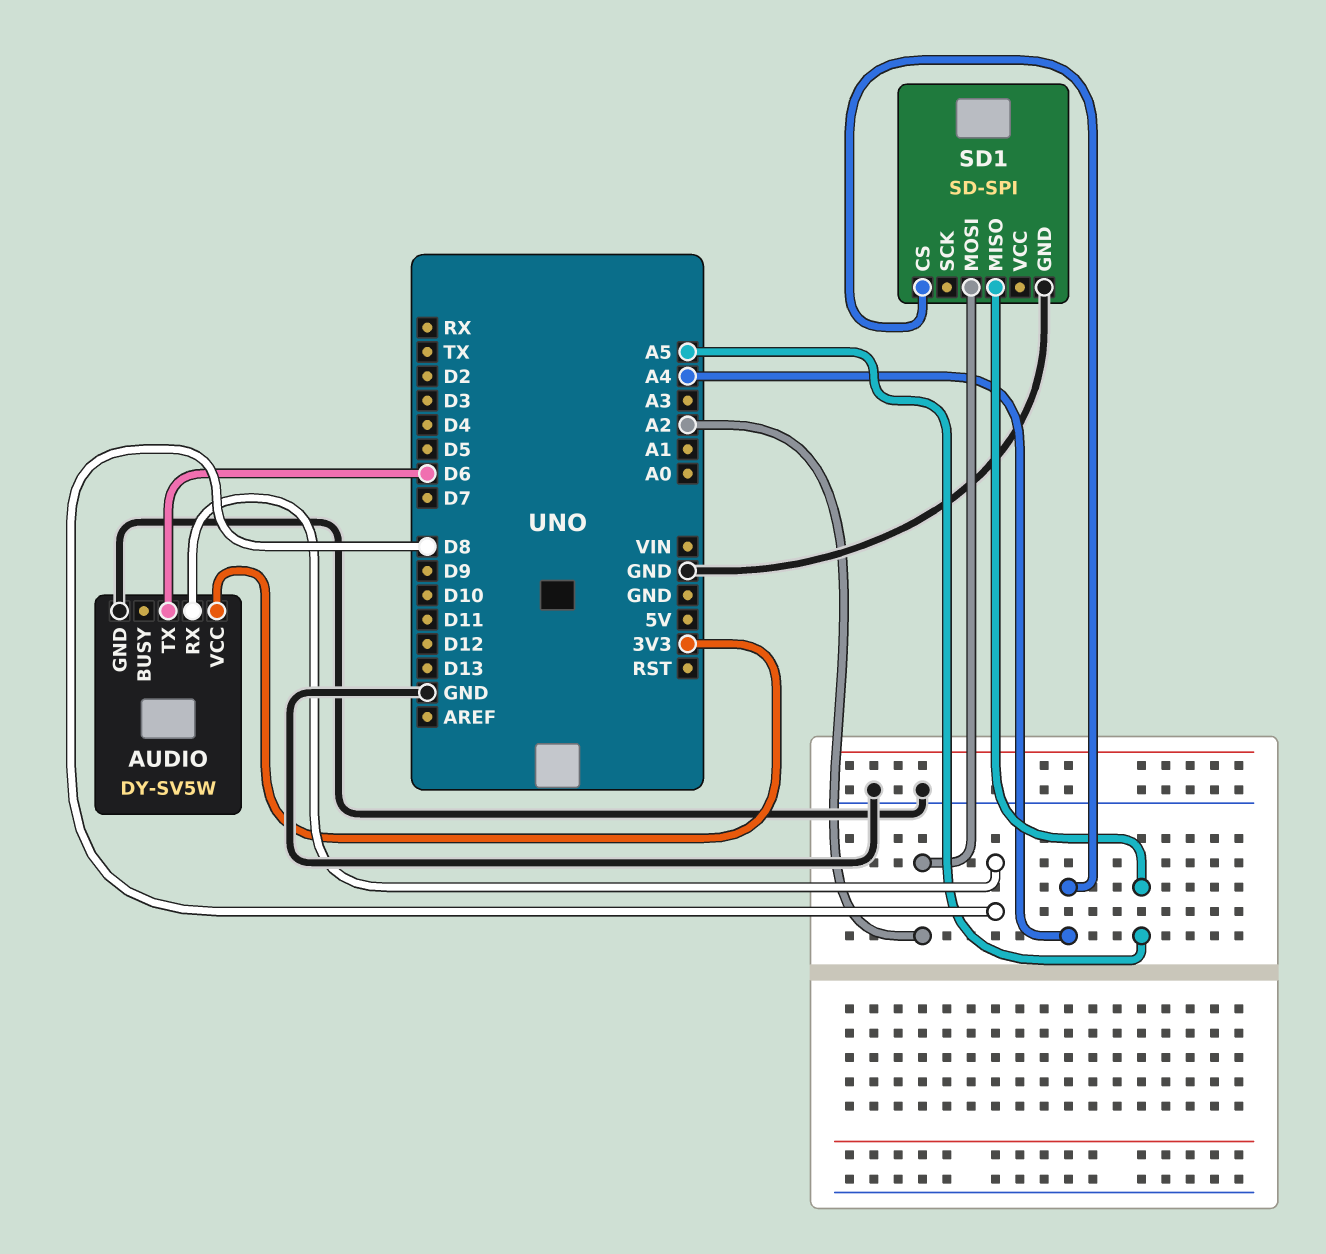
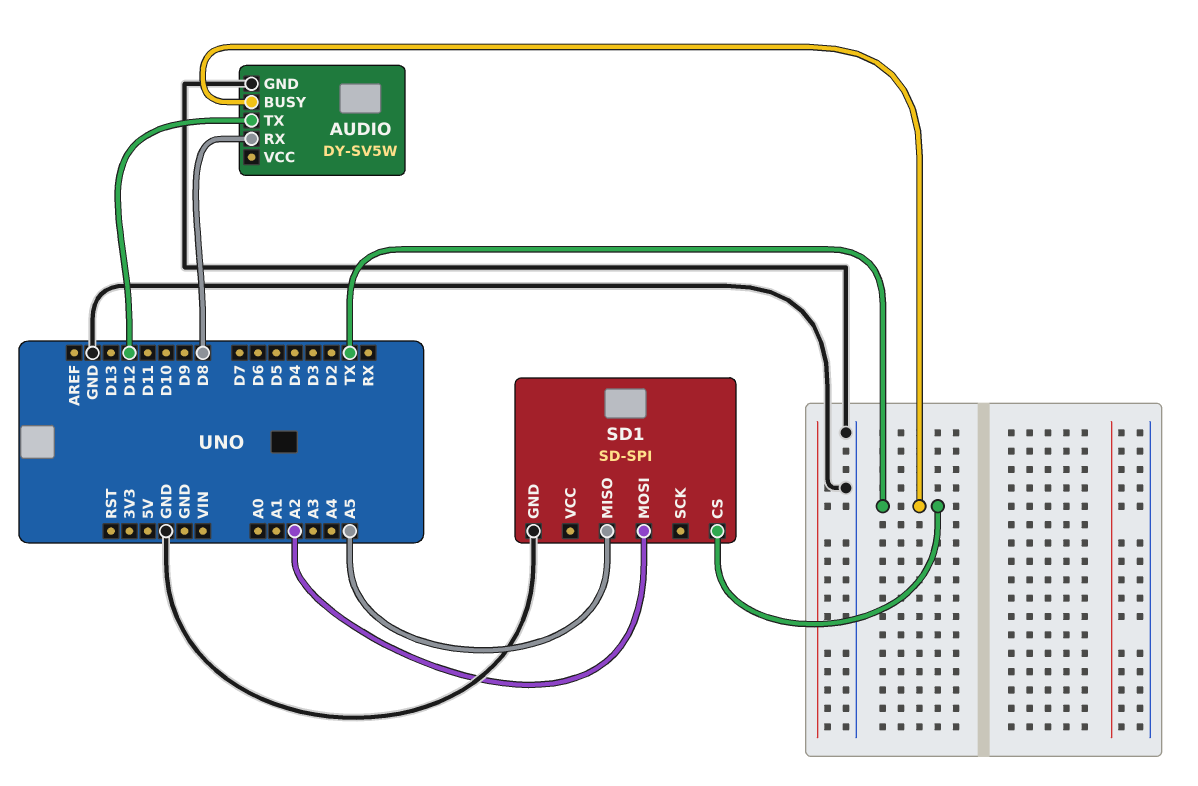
AUDIO pin BUSY: none -> TX
AUDIO pin TX: D6 -> D12
AUDIO pin VCC: 3V3 -> none
SD1 pin CS: A4 -> TX

